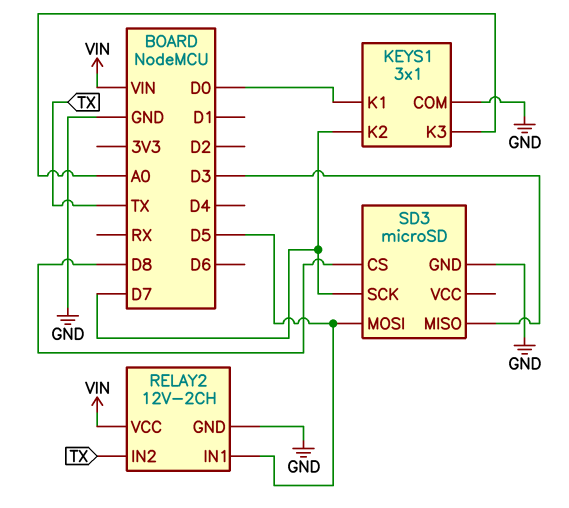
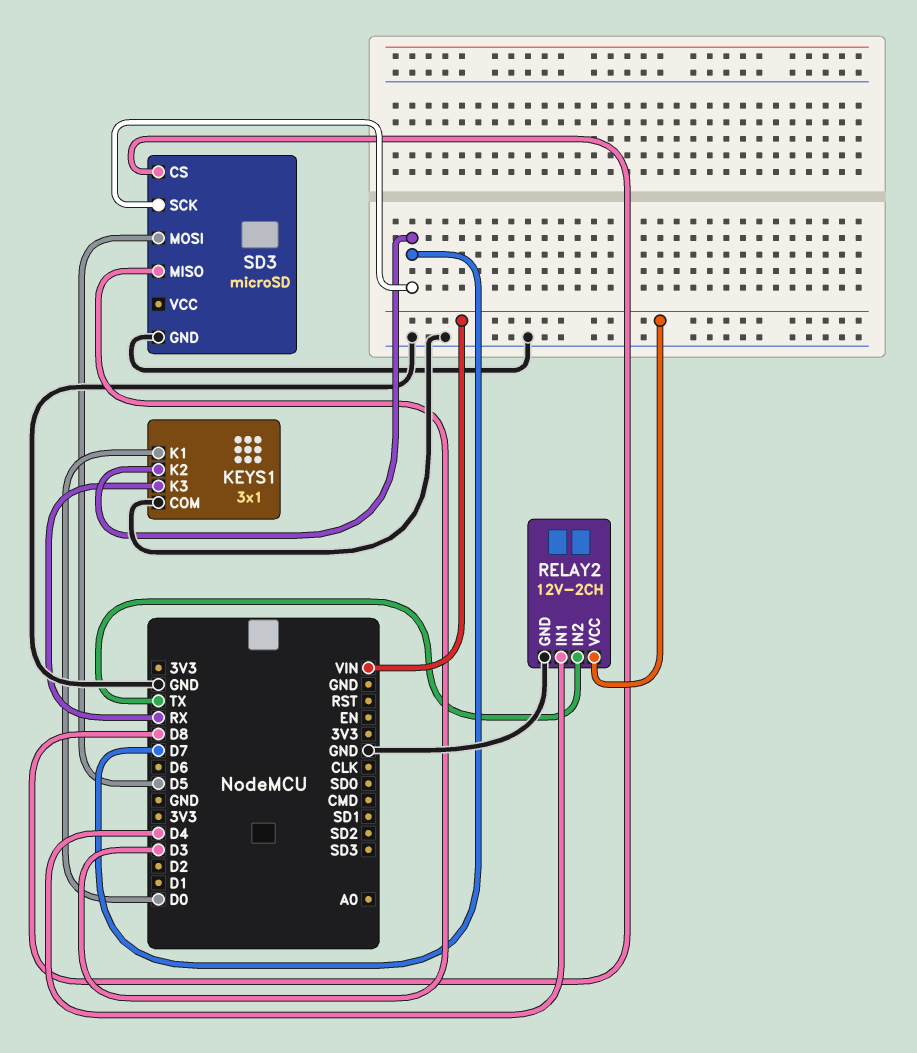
KEYS1 pin K3: A0 -> RX
RELAY2 pin IN1: D5 -> D4

